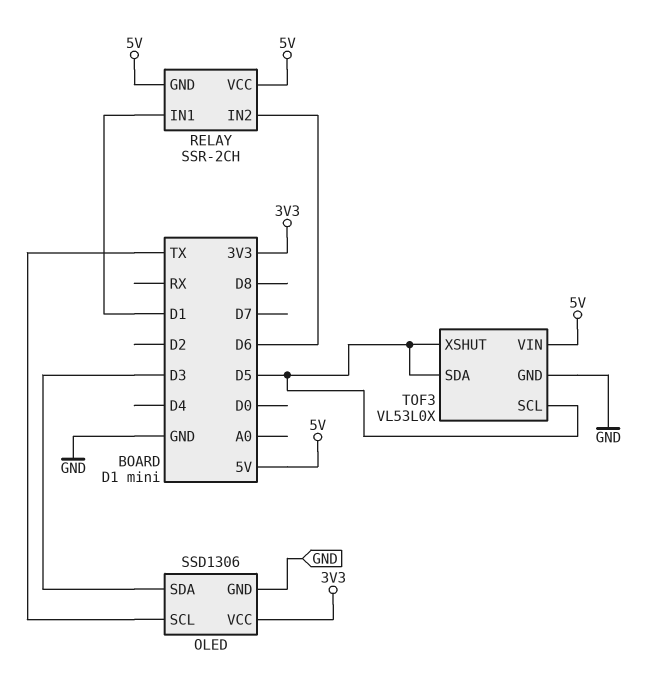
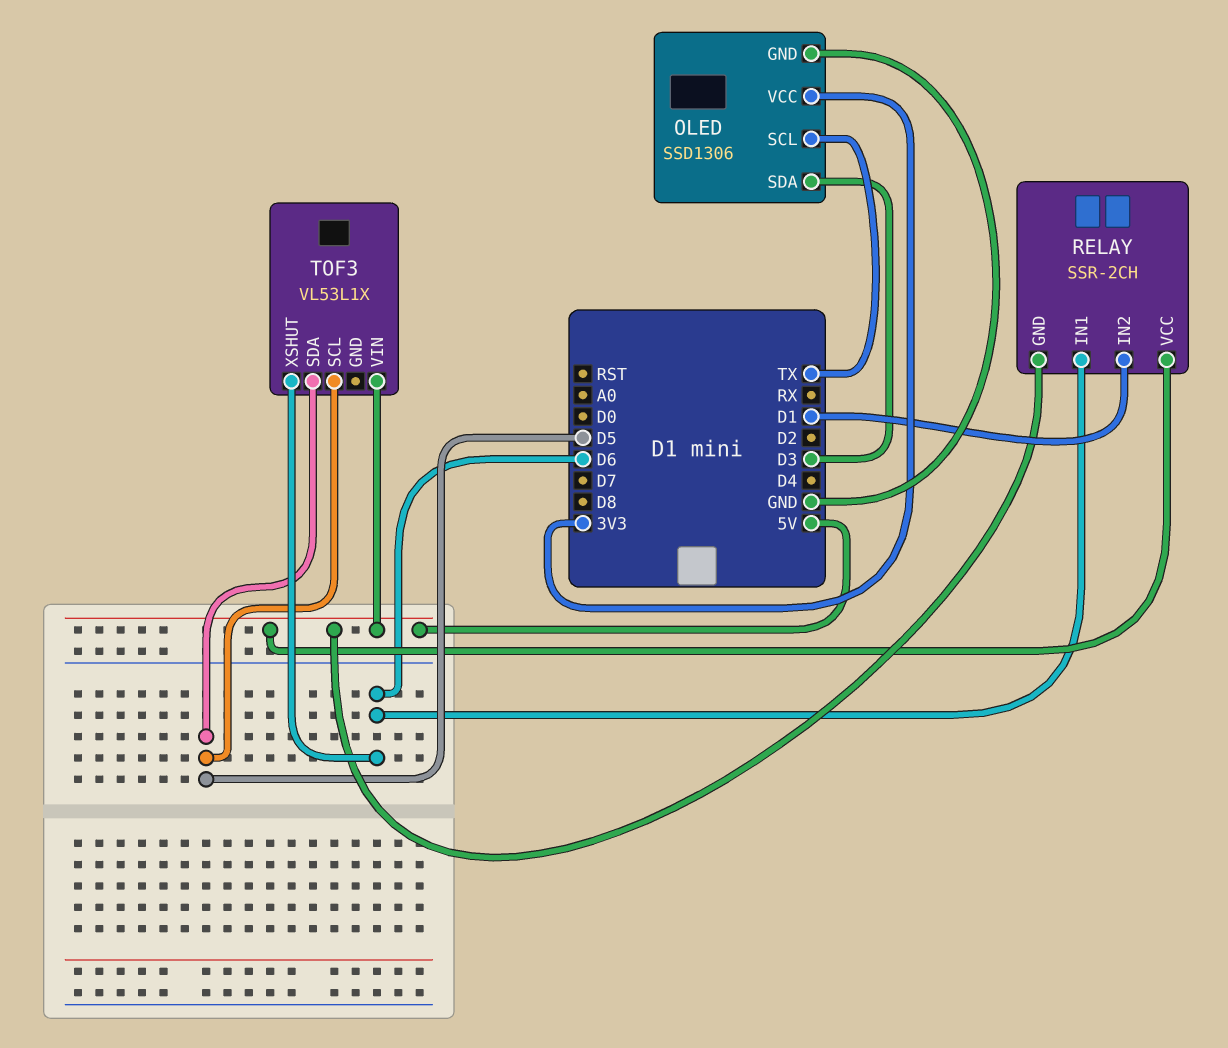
RELAY pin IN1: D1 -> D6
RELAY pin IN2: D6 -> D1
TOF3: VL53L0X -> VL53L1X
TOF3 pin GND: GND -> none
TOF3 pin XSHUT: D5 -> D6

